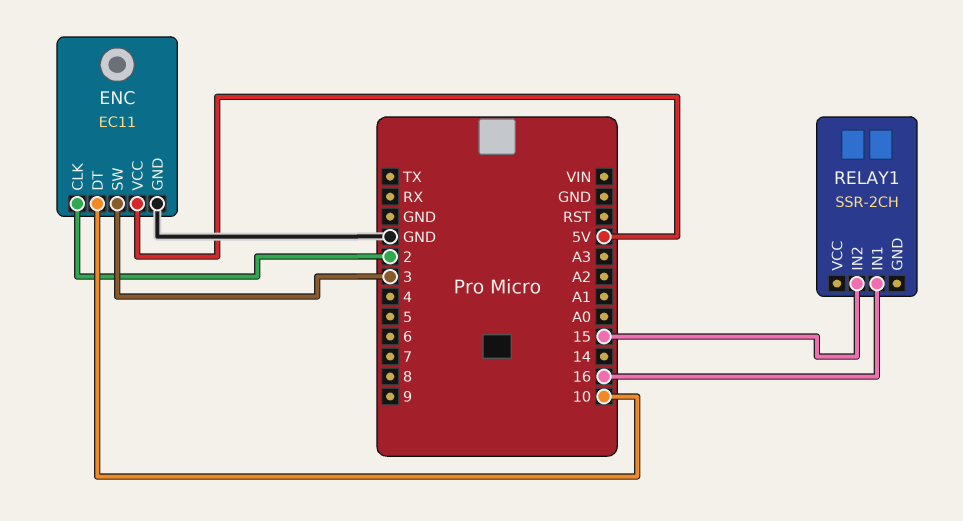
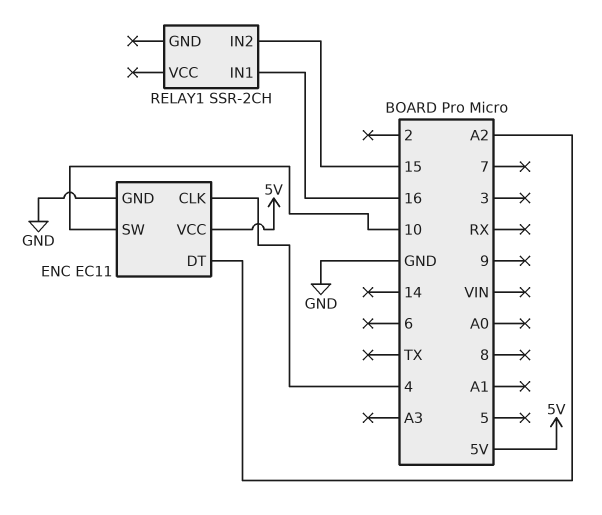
ENC pin CLK: 2 -> 4
ENC pin DT: 10 -> A2
ENC pin SW: 3 -> 10

